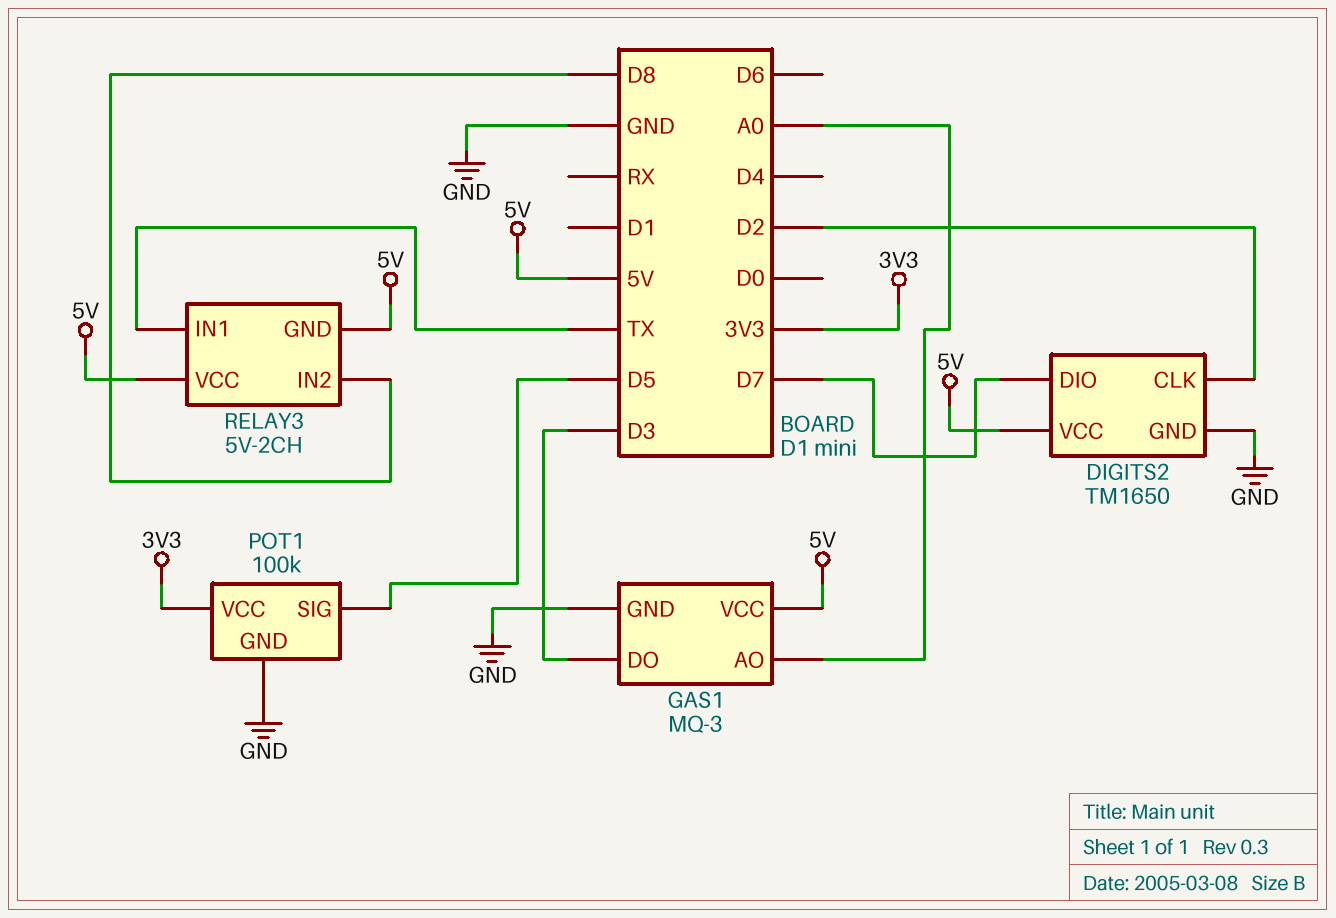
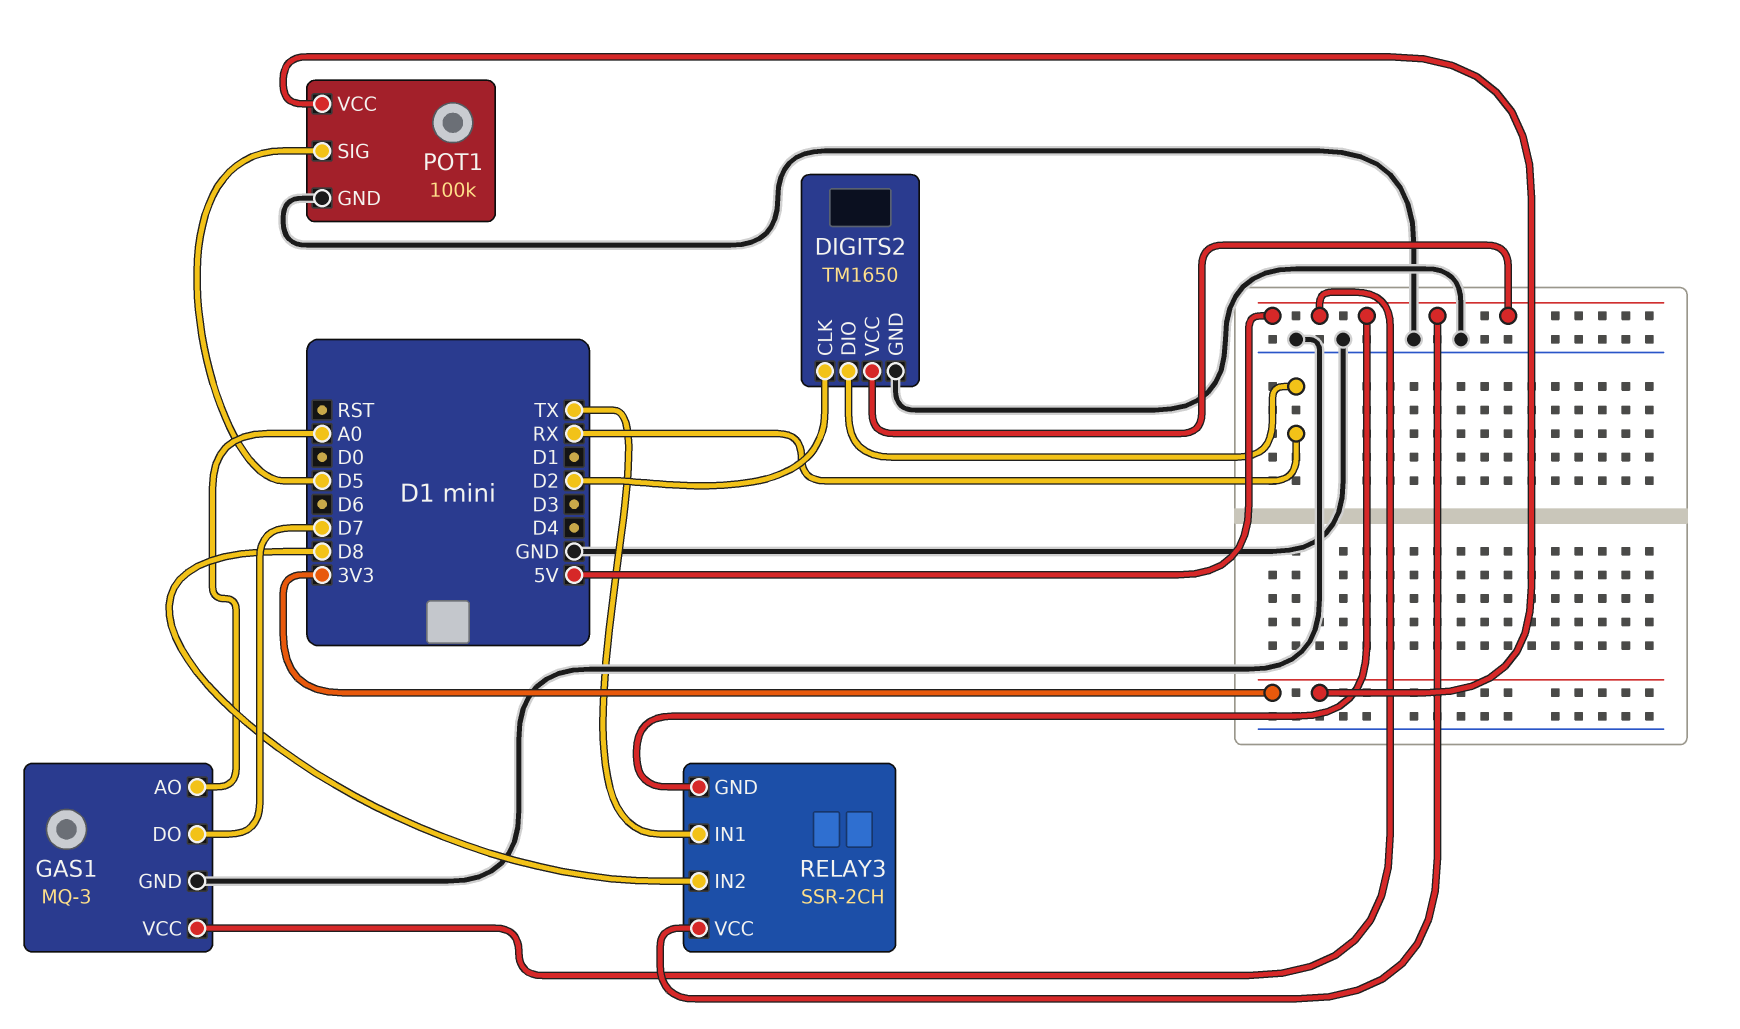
DIGITS2 pin DIO: D7 -> RX
GAS1 pin DO: D3 -> D7
RELAY3: 5V-2CH -> SSR-2CH

